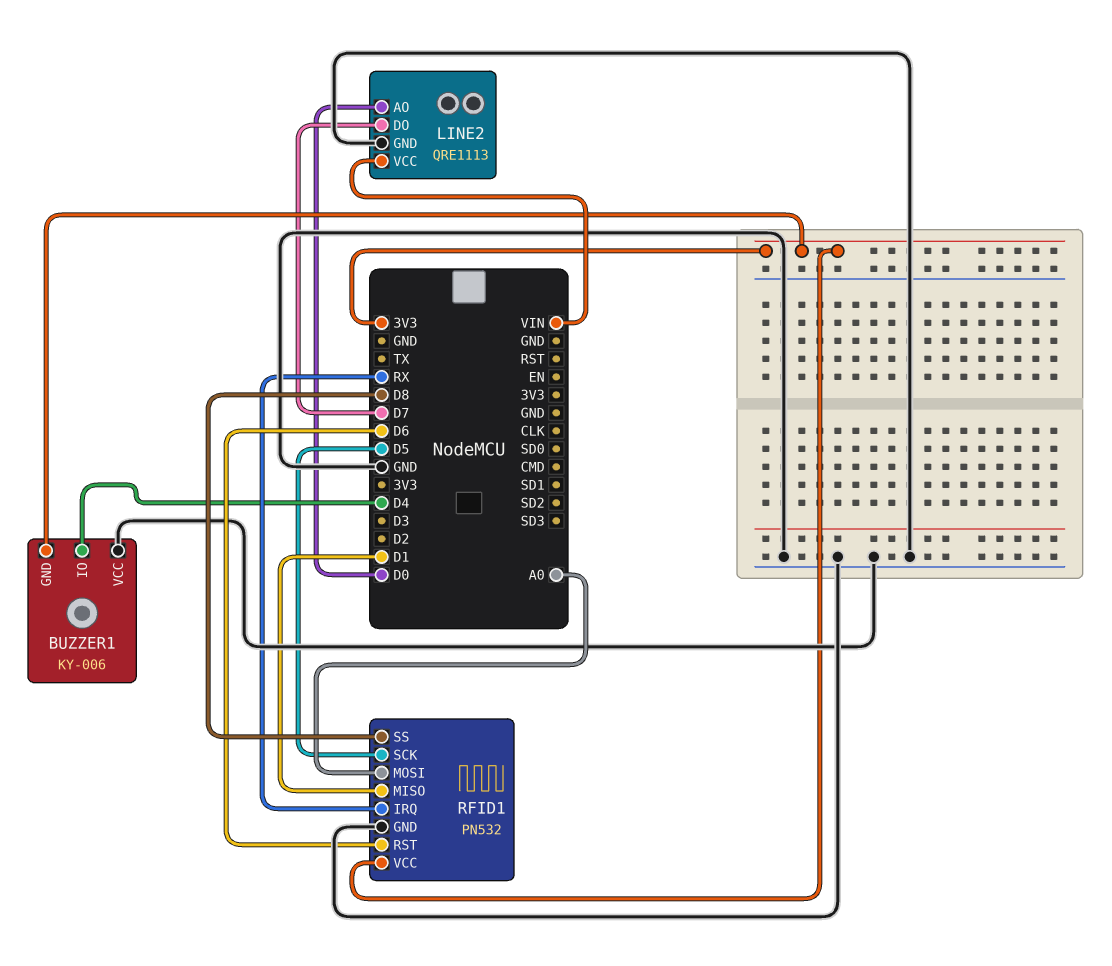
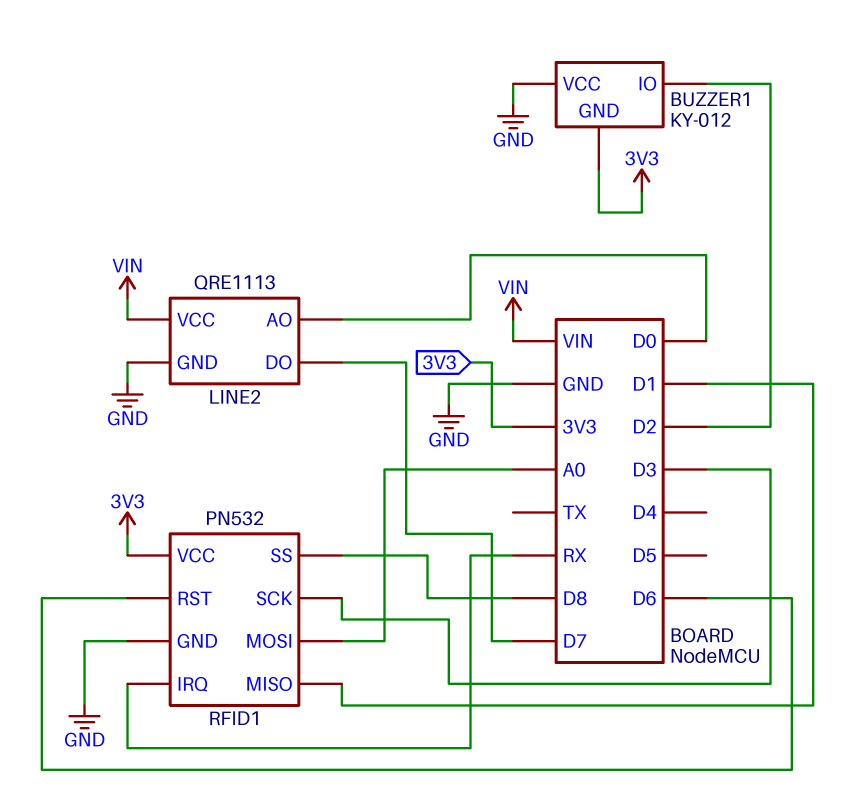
BUZZER1: KY-006 -> KY-012
BUZZER1 pin IO: D4 -> D2
RFID1 pin SCK: D5 -> D3

